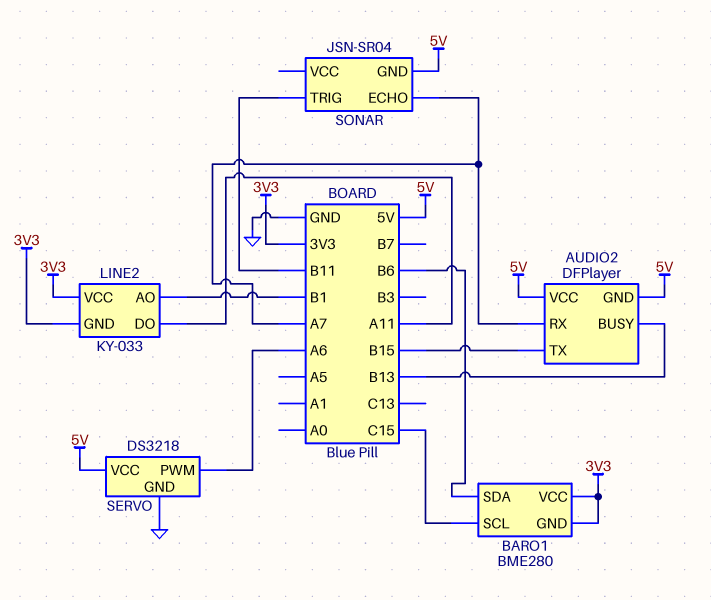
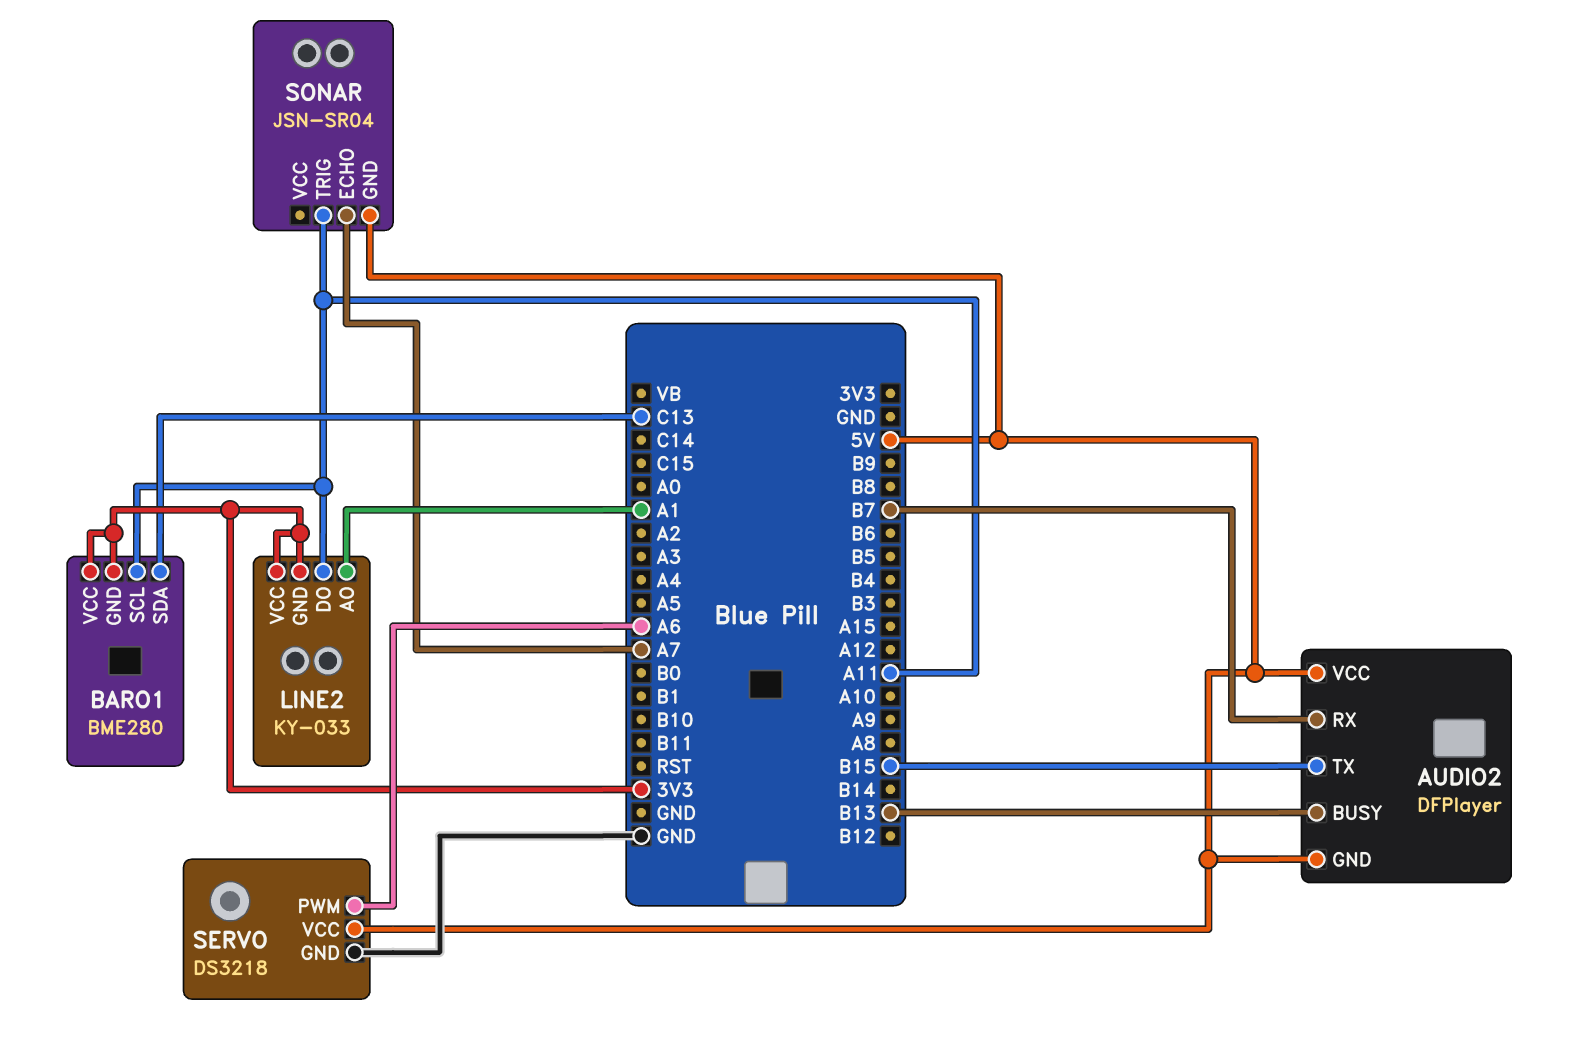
AUDIO2 pin RX: A7 -> B7
BARO1 pin SCL: C15 -> A11
BARO1 pin SDA: B6 -> C13
LINE2 pin AO: B1 -> A1
SONAR pin TRIG: B11 -> A11

